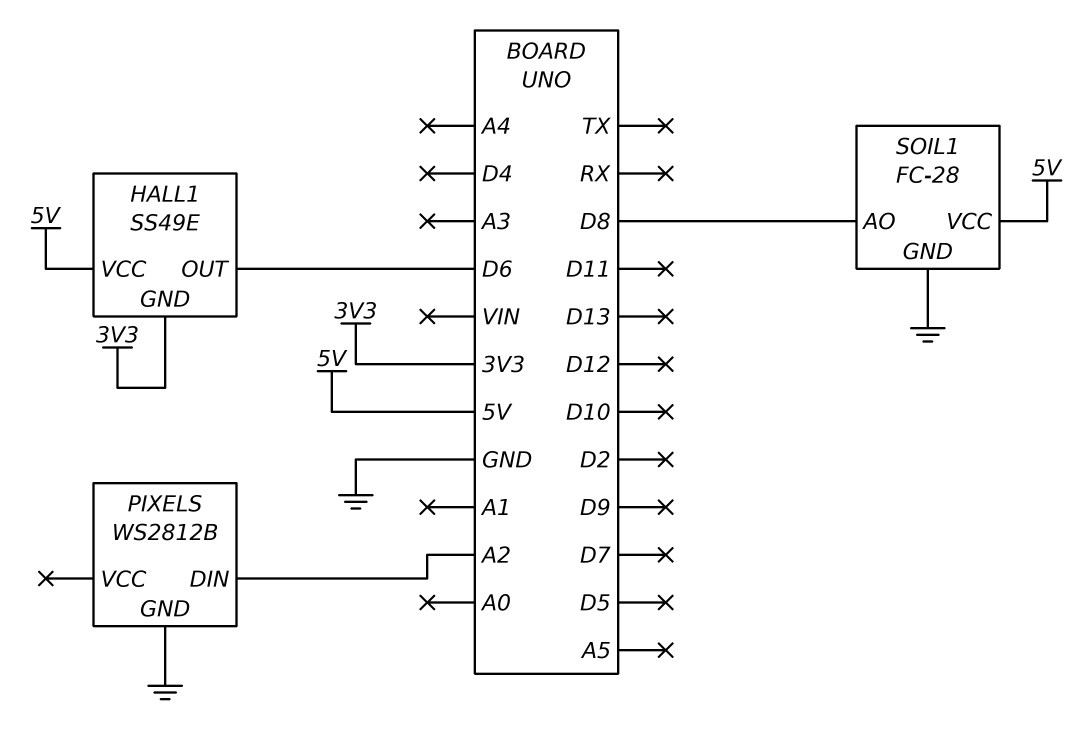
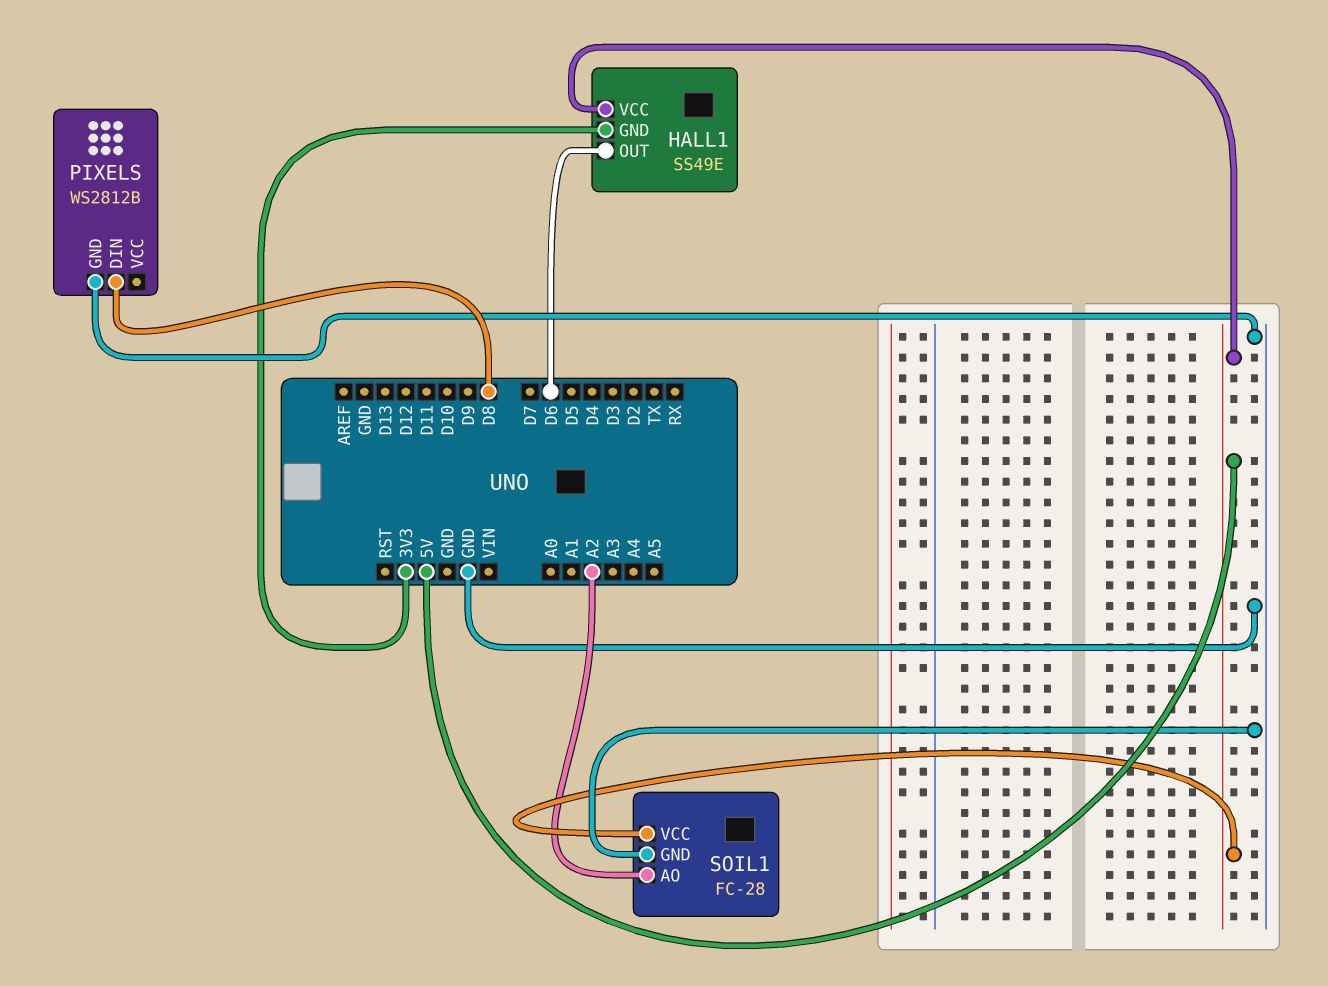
PIXELS pin DIN: A2 -> D8
SOIL1 pin AO: D8 -> A2

